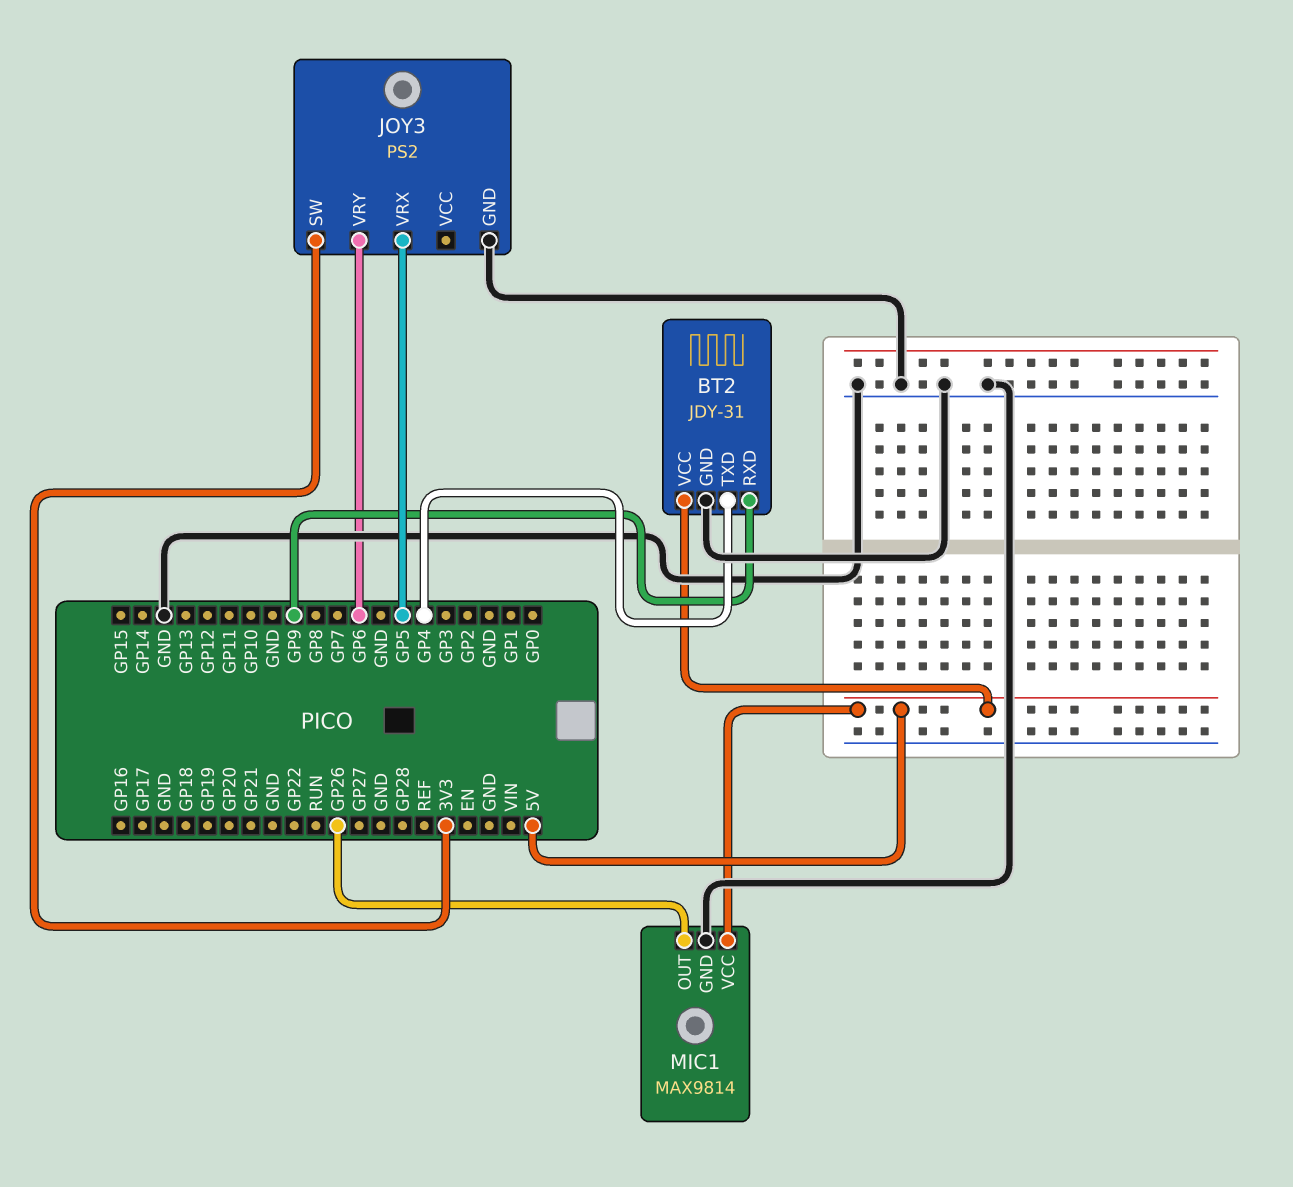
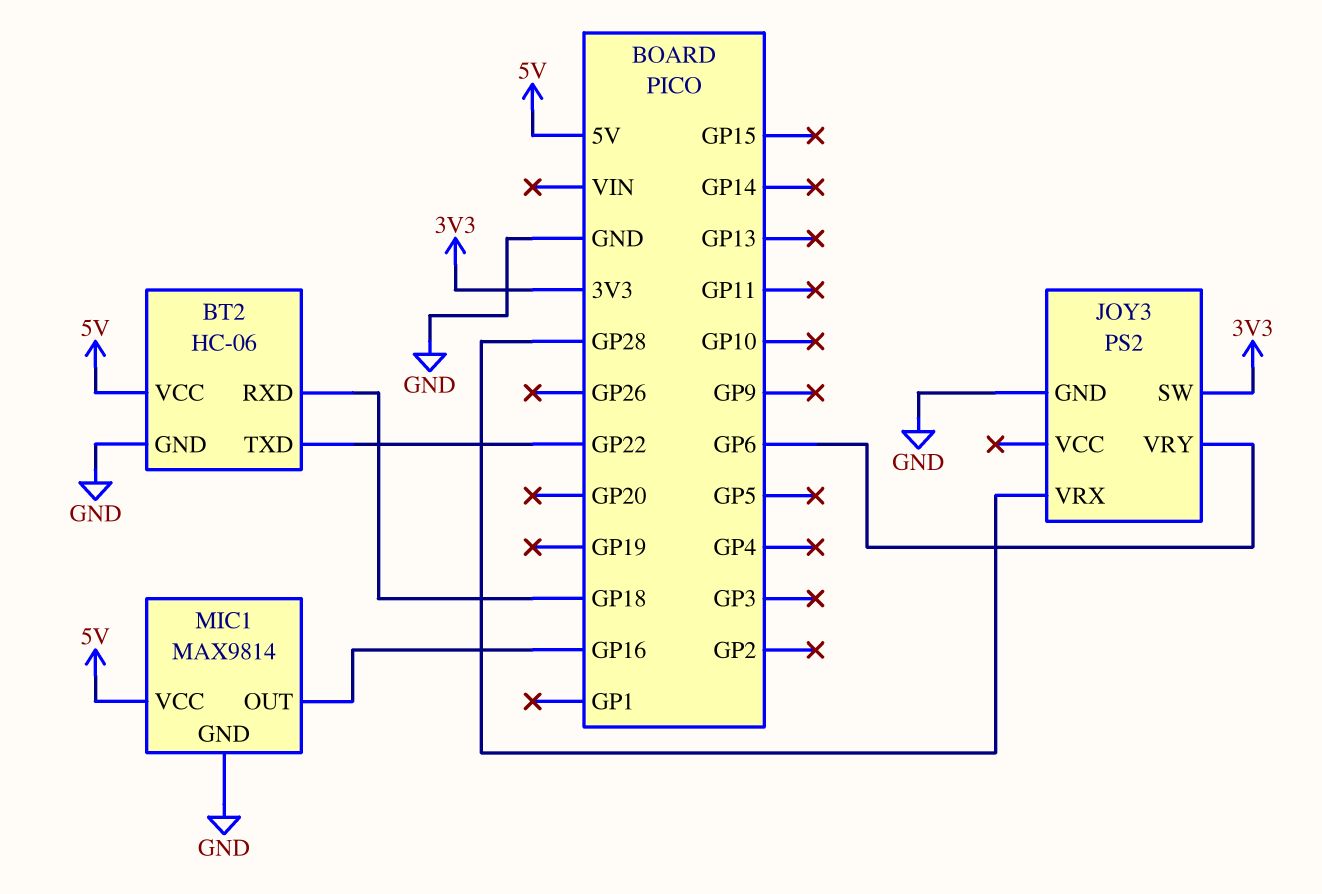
BT2: JDY-31 -> HC-06
BT2 pin RXD: GP9 -> GP18
BT2 pin TXD: GP4 -> GP22
JOY3 pin VRX: GP5 -> GP28
MIC1 pin OUT: GP26 -> GP16

